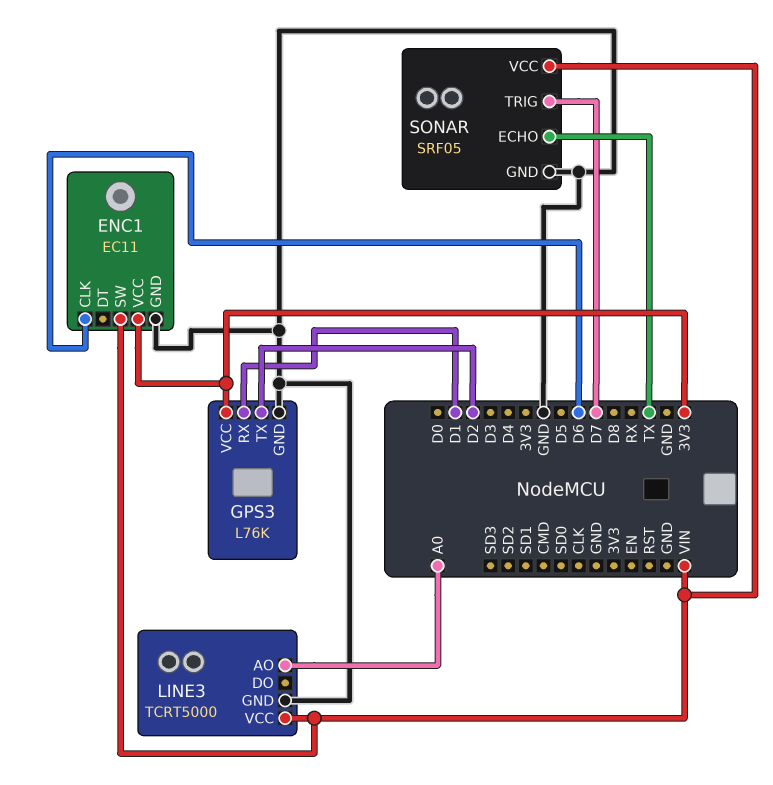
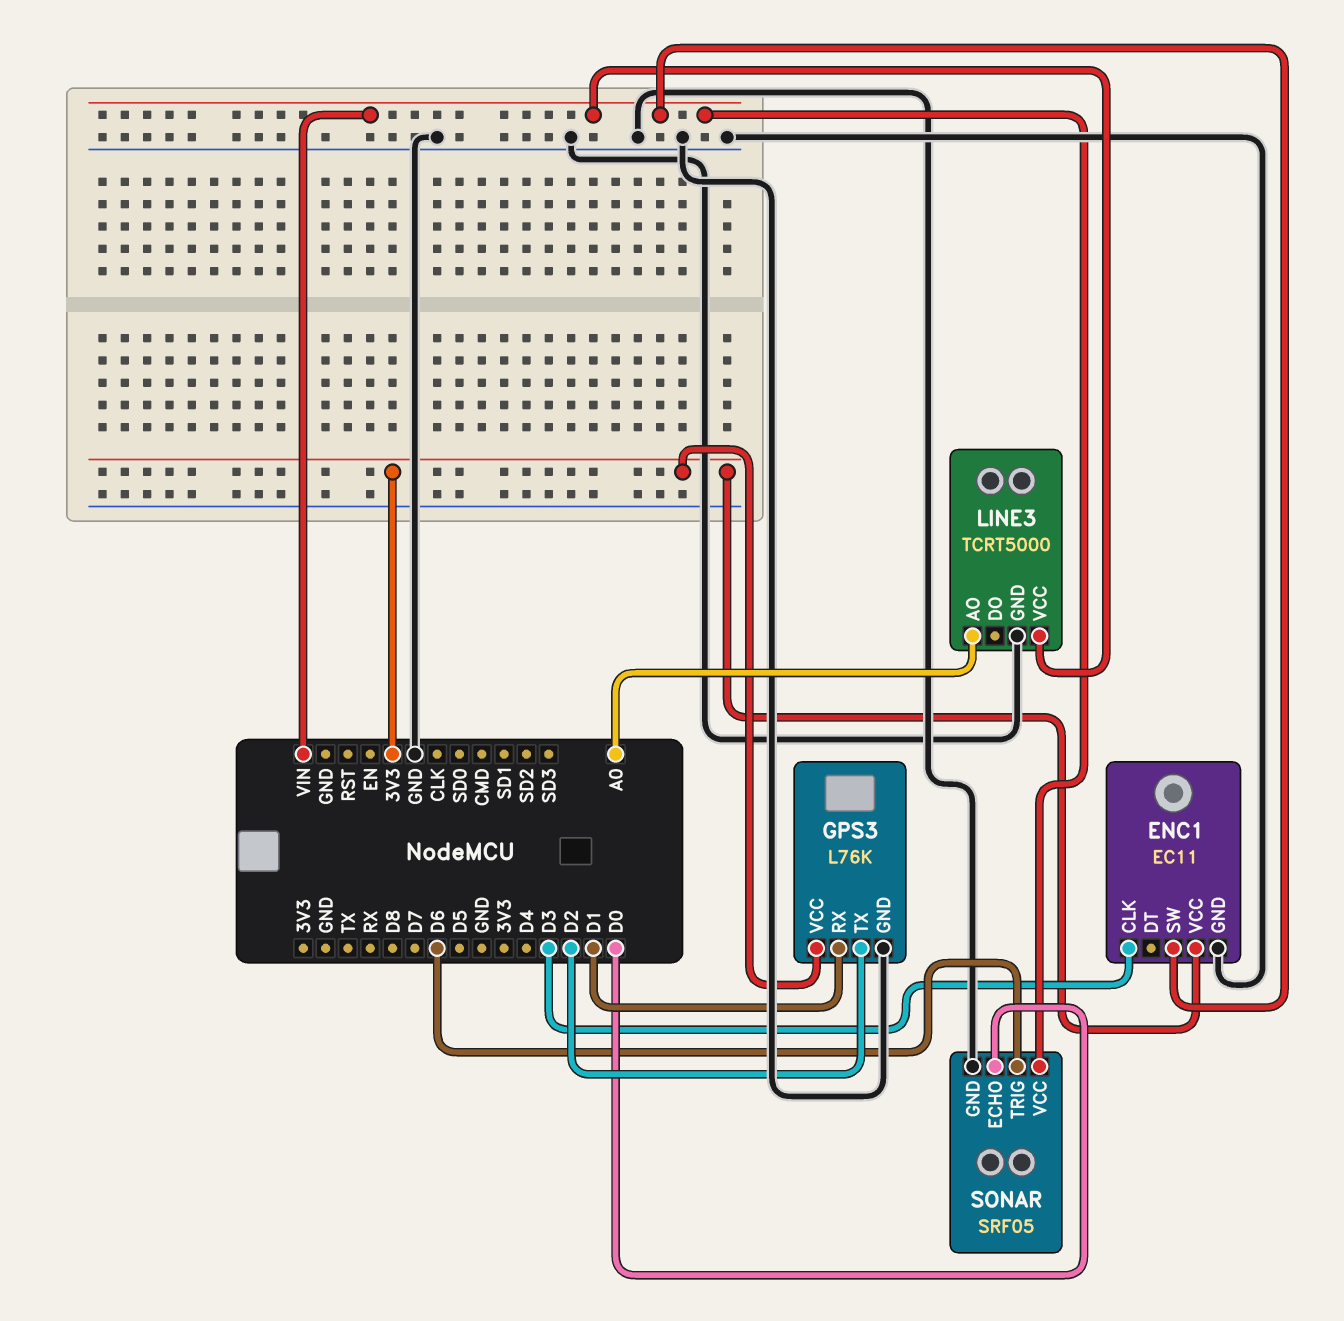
ENC1 pin CLK: D6 -> D3
SONAR pin ECHO: TX -> D0
SONAR pin TRIG: D7 -> D6

